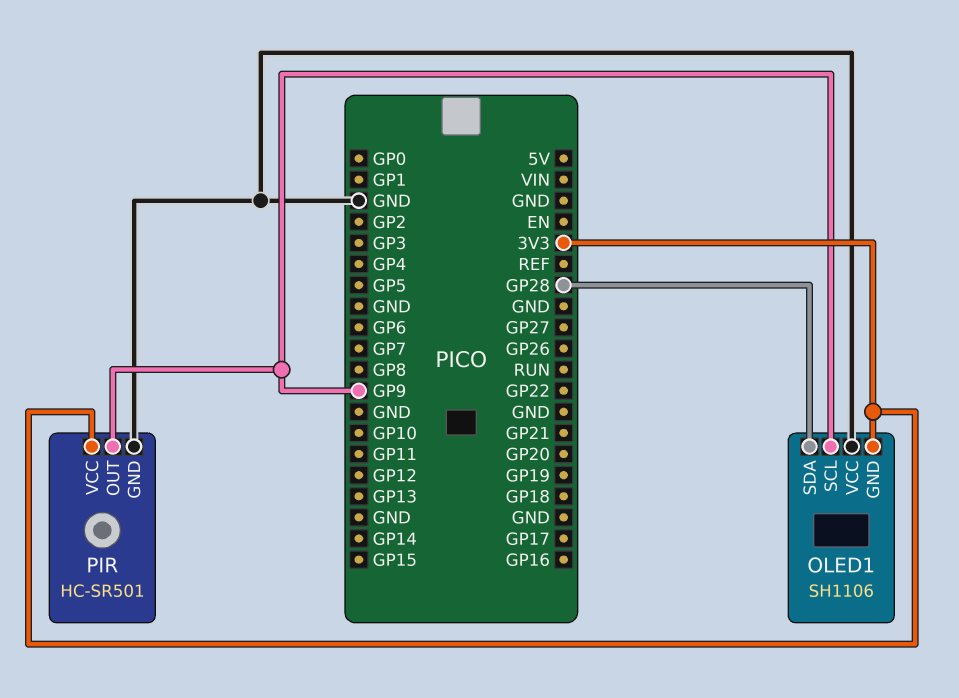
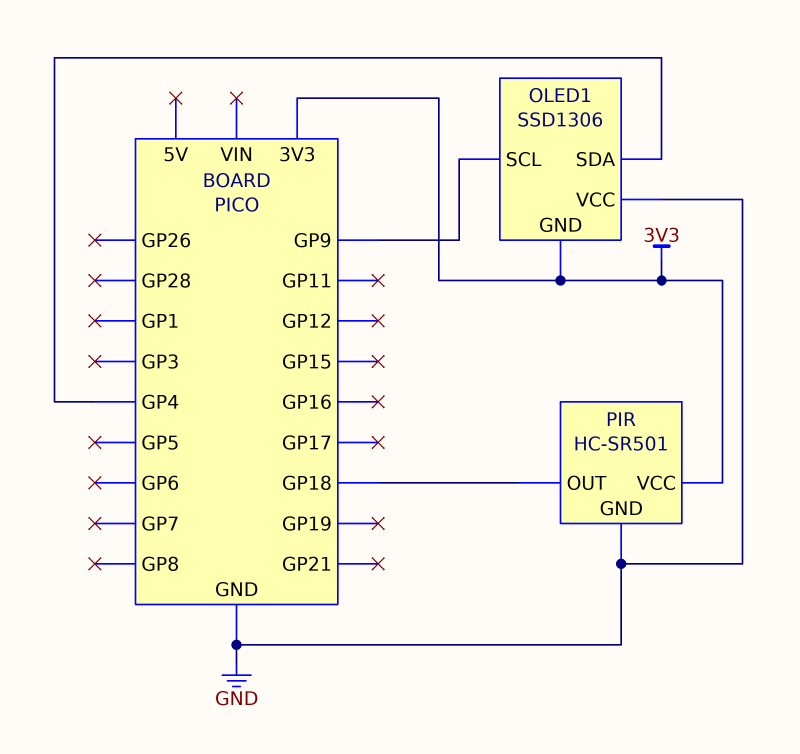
OLED1: SH1106 -> SSD1306
OLED1 pin SDA: GP28 -> GP4
PIR pin OUT: GP9 -> GP18

